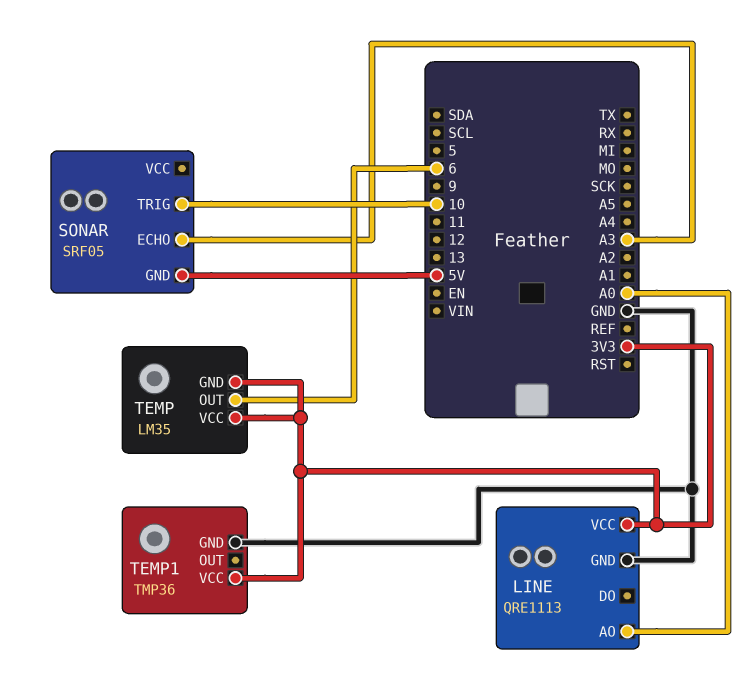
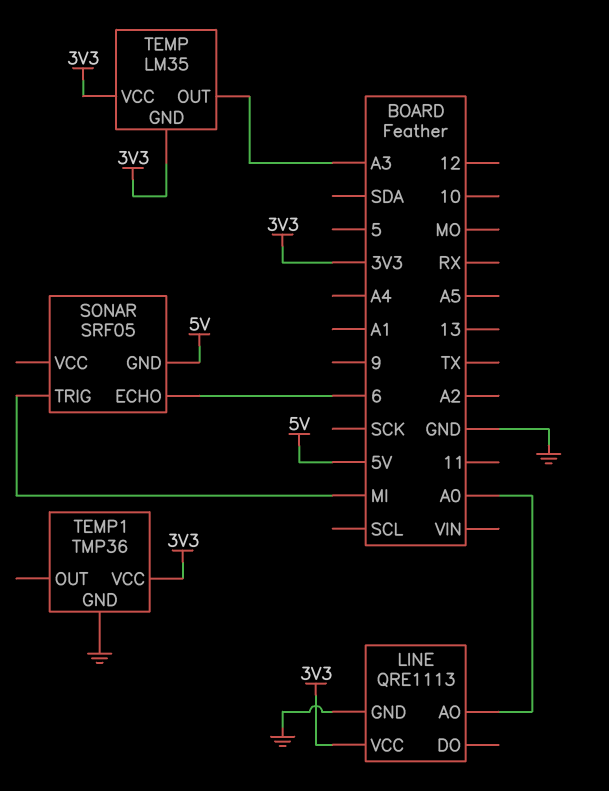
SONAR pin ECHO: A3 -> 6
SONAR pin TRIG: 10 -> MI
TEMP pin OUT: 6 -> A3

